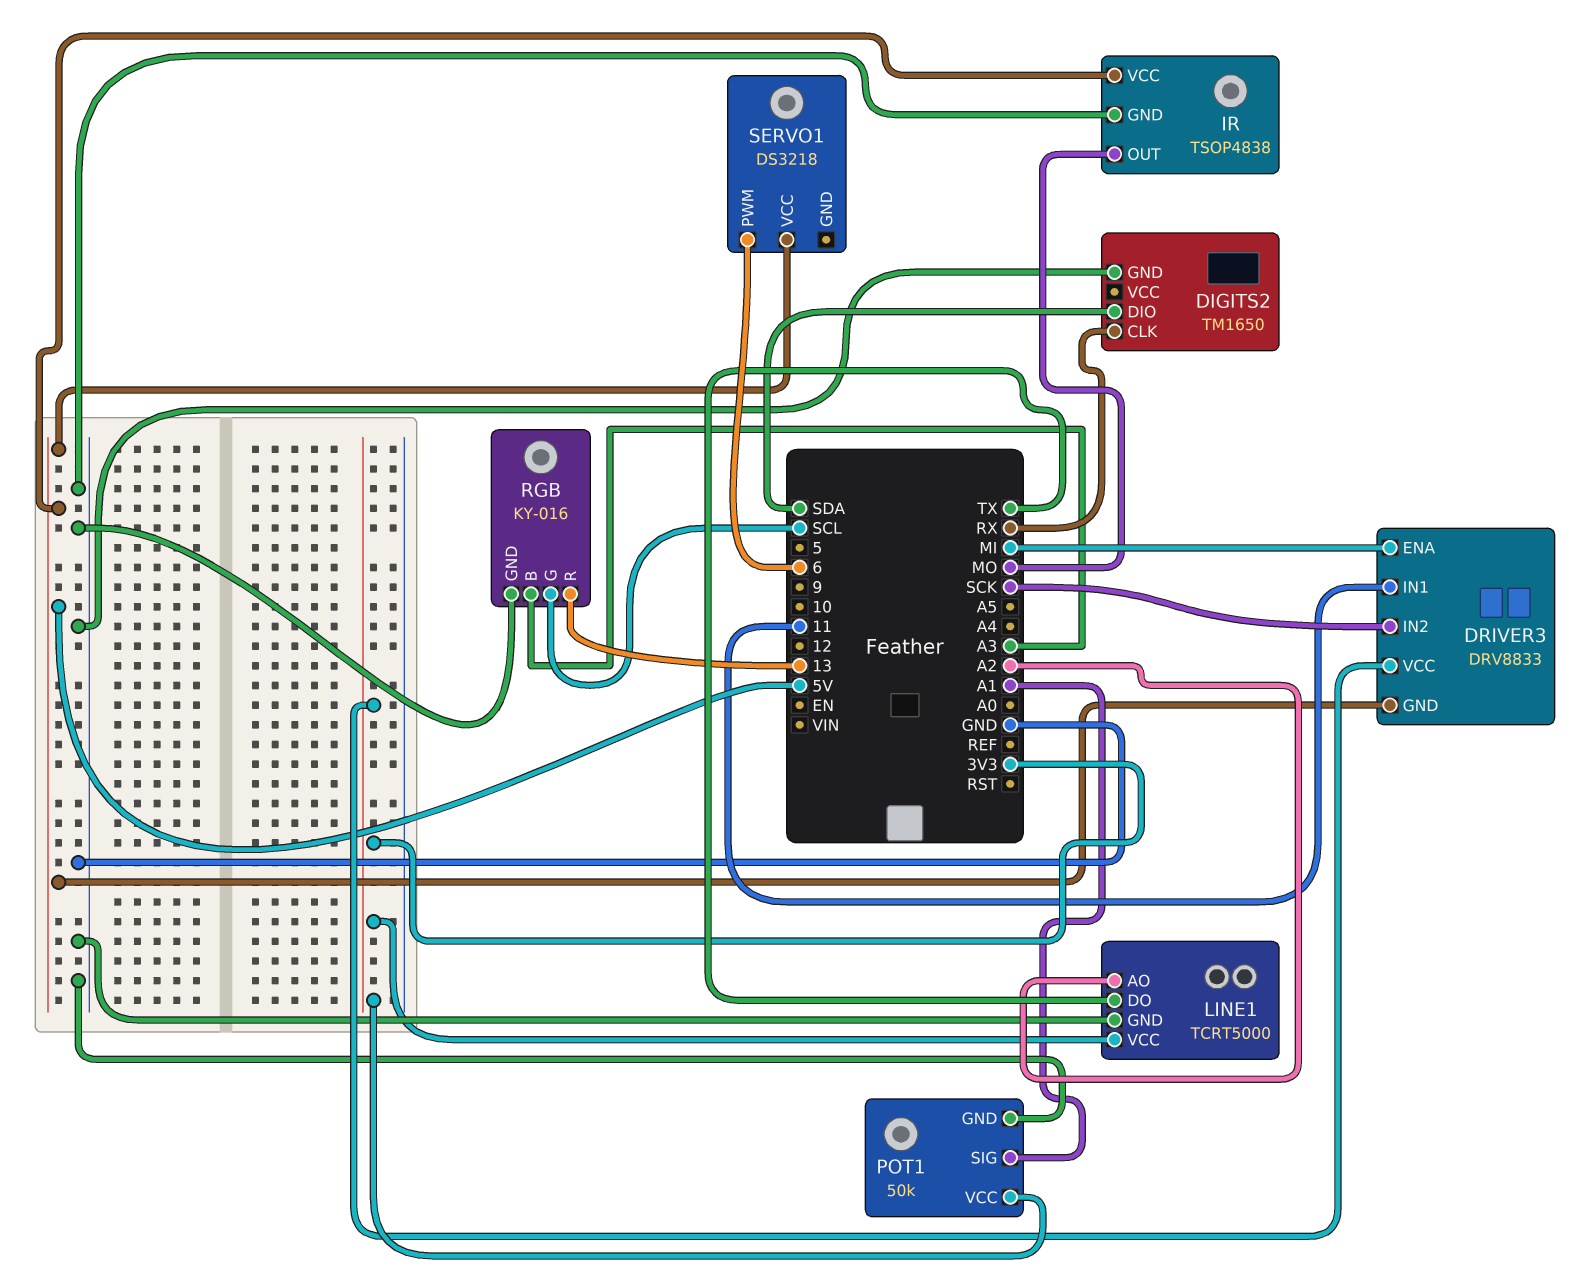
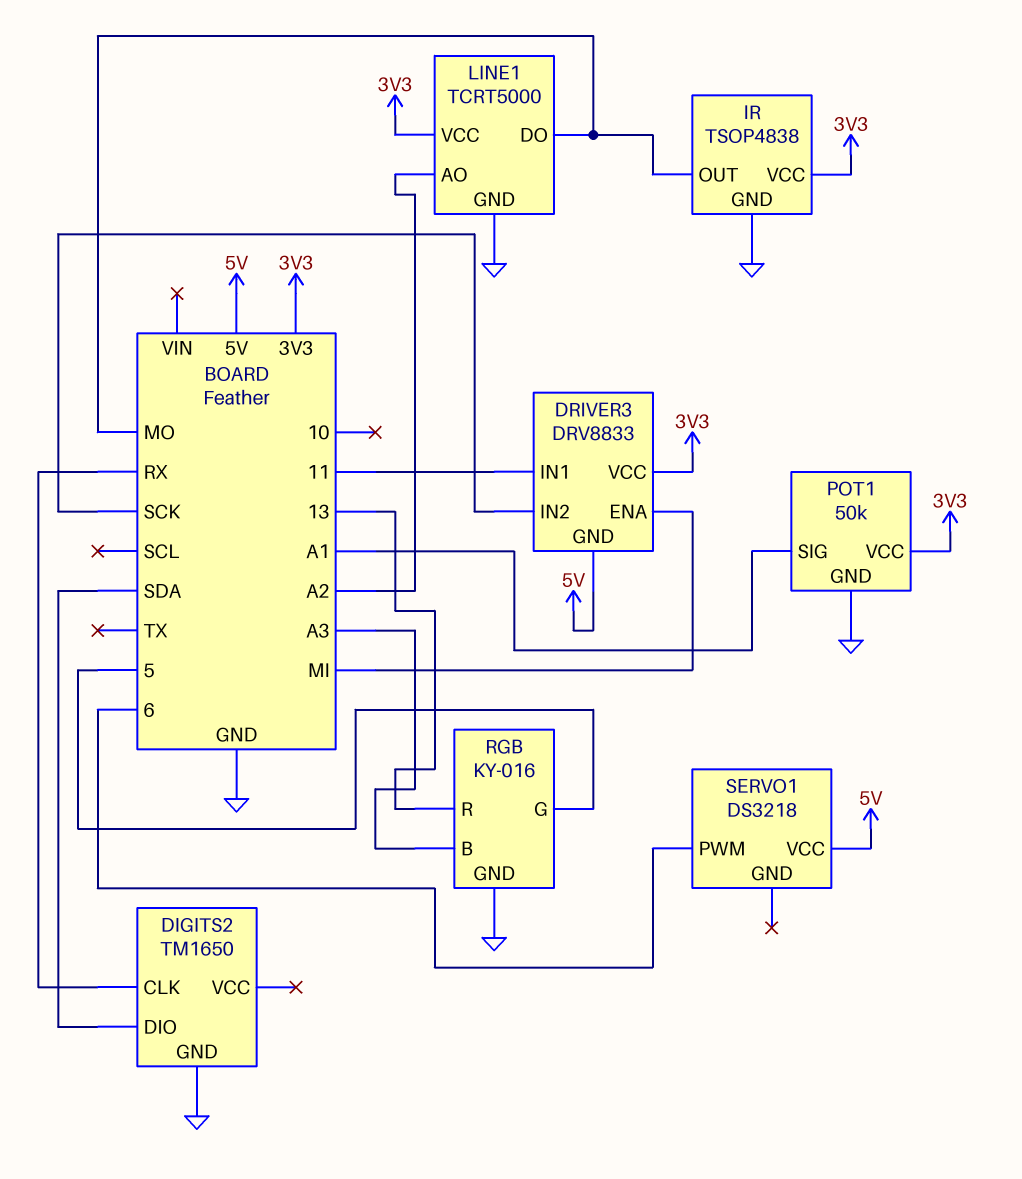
IR pin VCC: 5V -> 3V3
LINE1 pin DO: TX -> MO
RGB pin G: SCL -> 5

